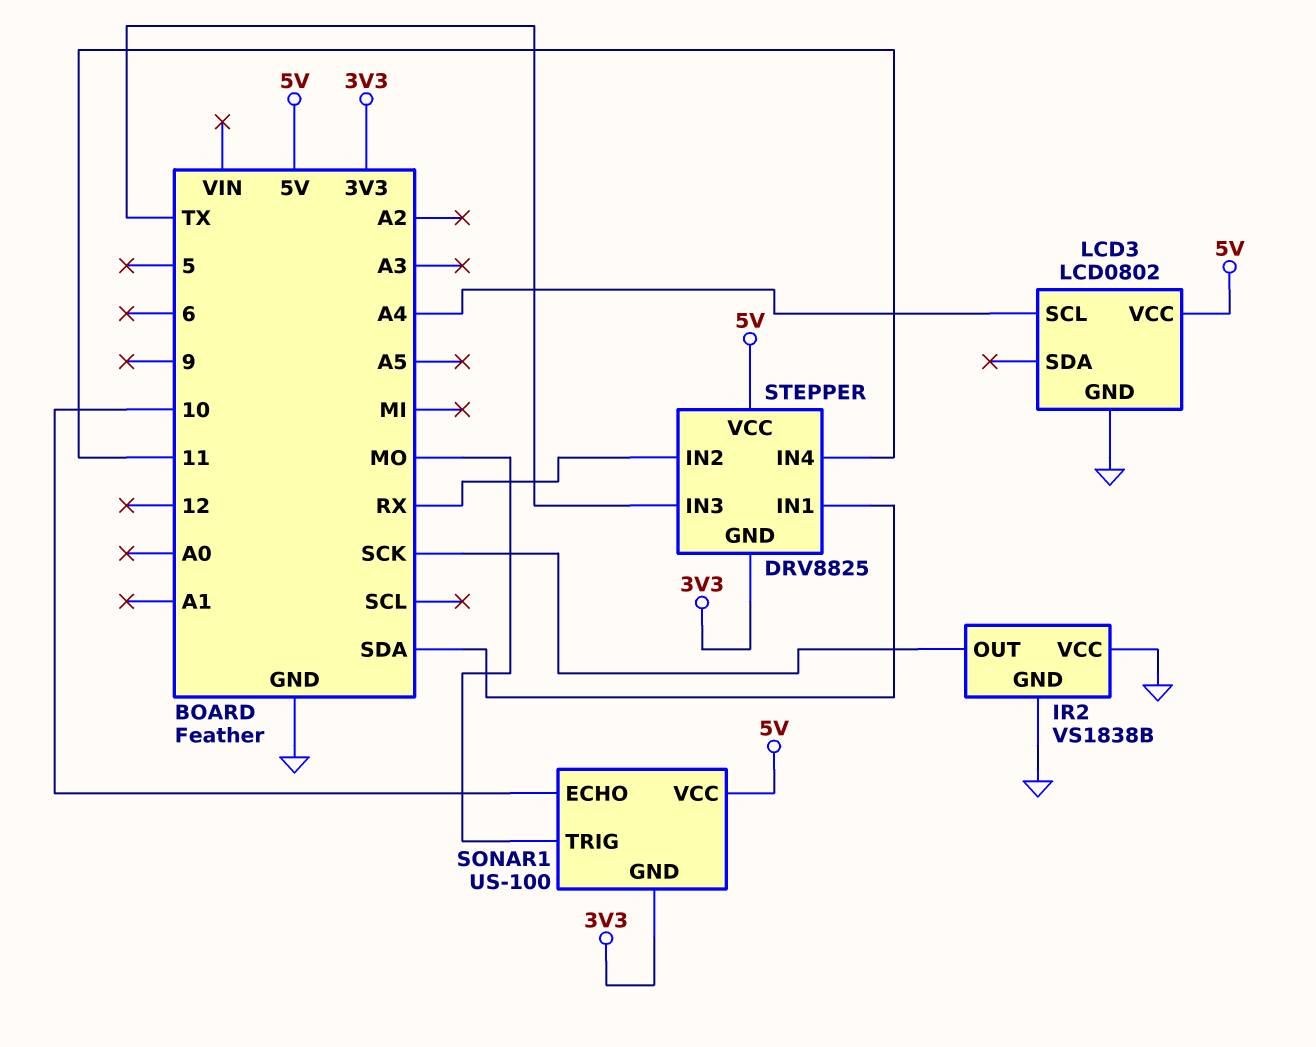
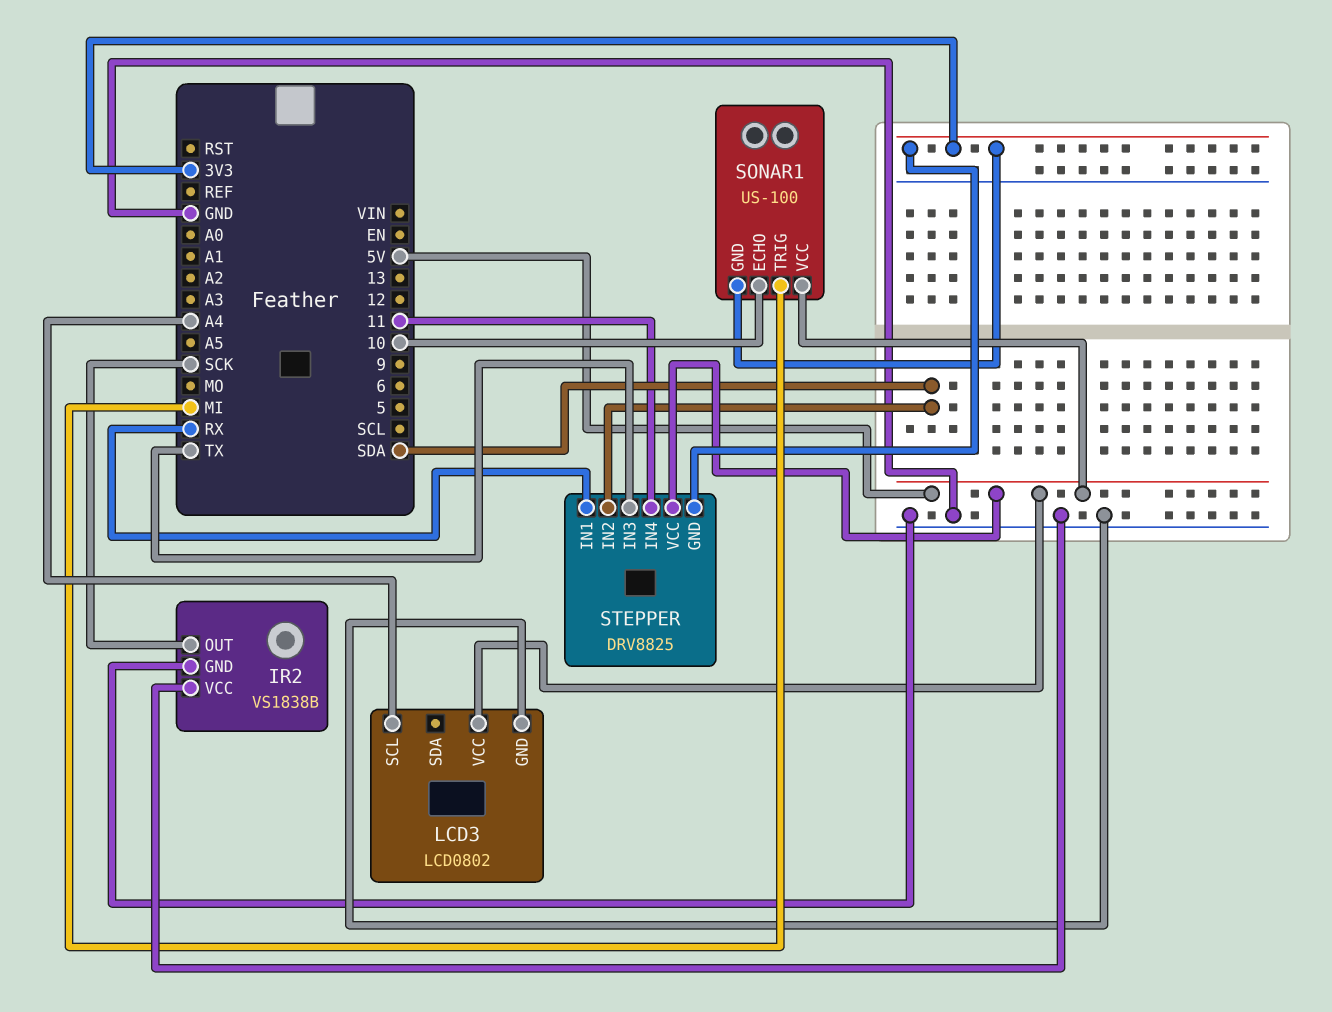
SONAR1 pin TRIG: MO -> MI
STEPPER pin IN1: SDA -> RX
STEPPER pin IN2: RX -> SDA

